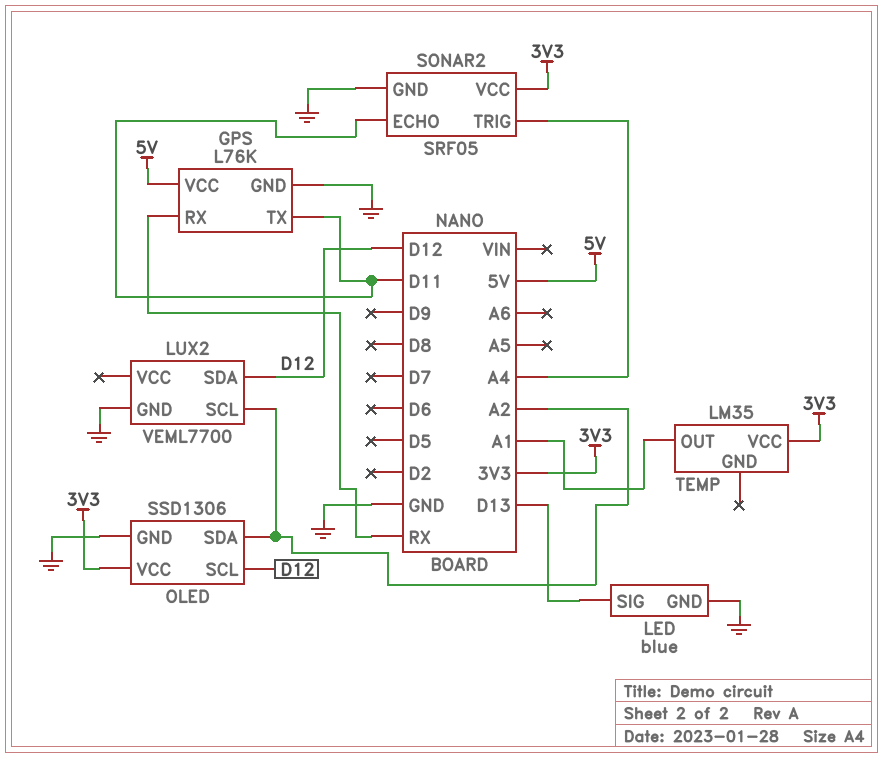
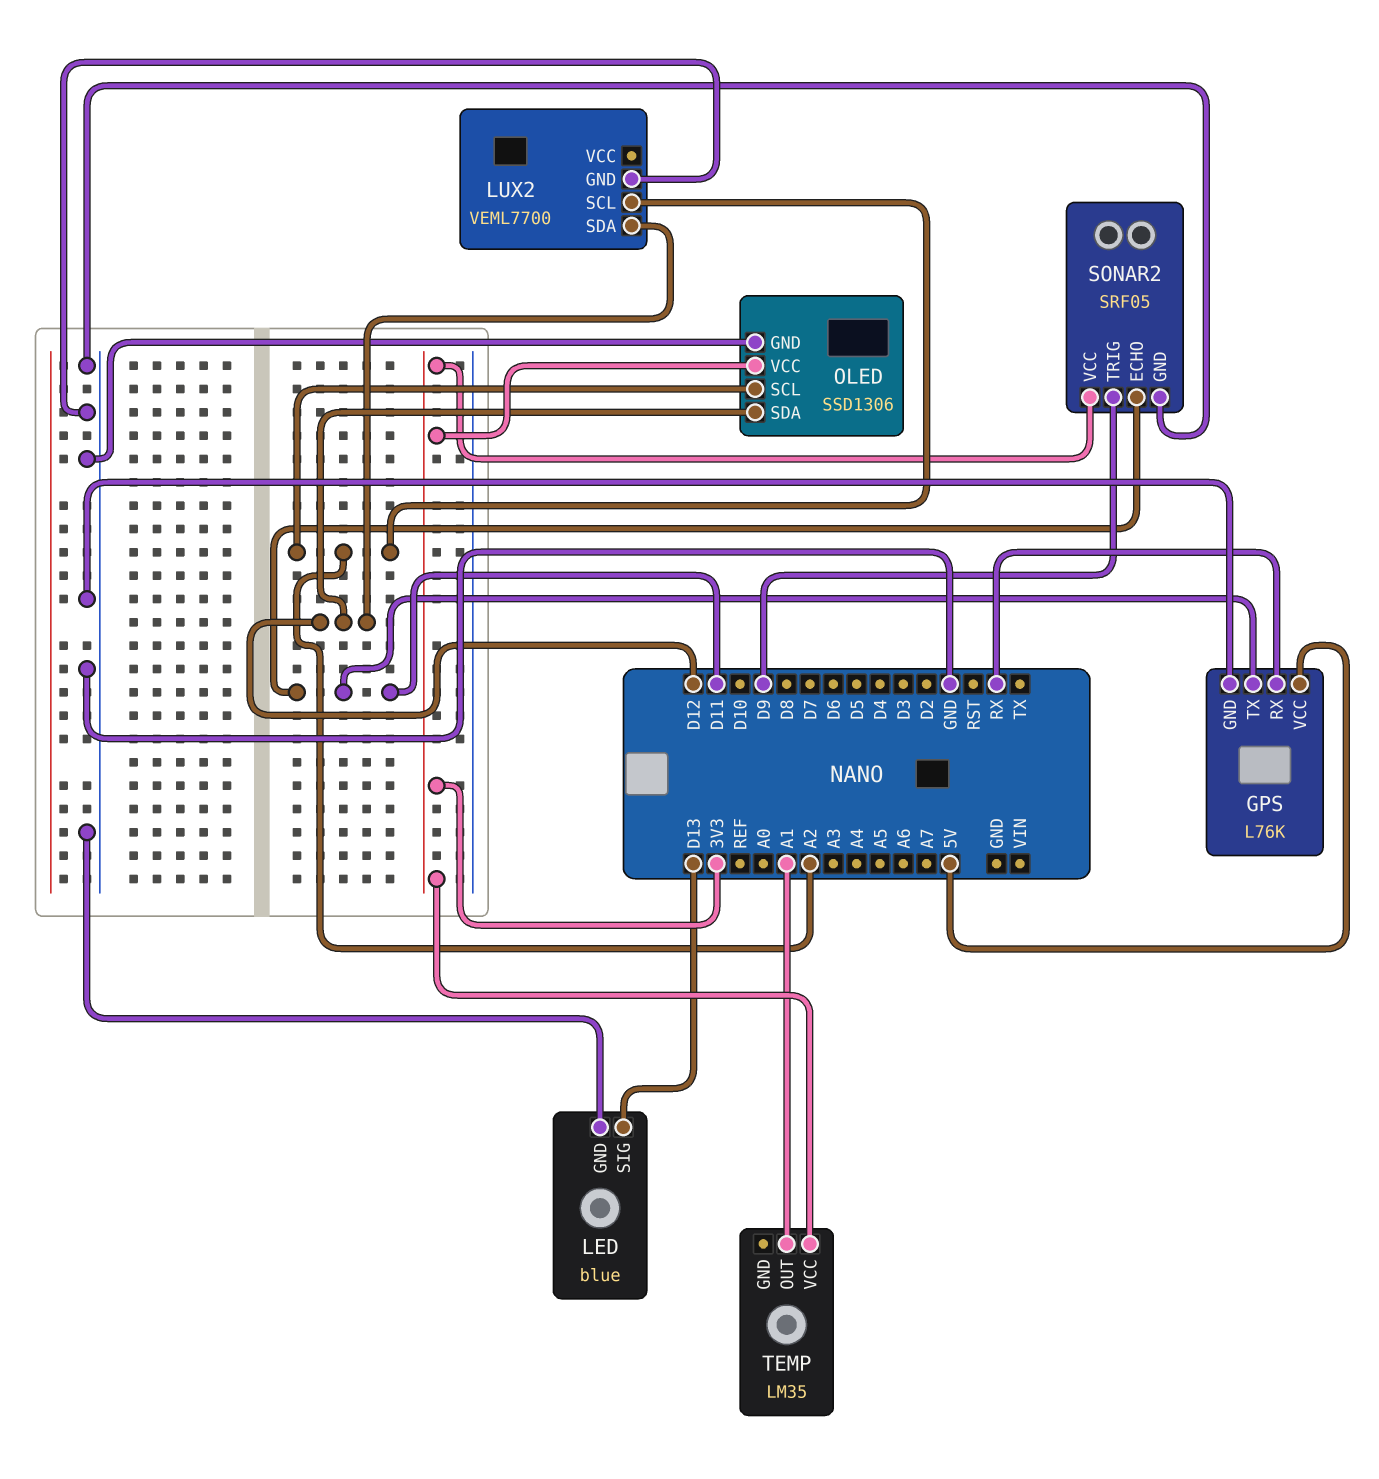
OLED pin SCL: D12 -> A2
OLED pin SDA: A2 -> D12
SONAR2 pin TRIG: A4 -> D9

